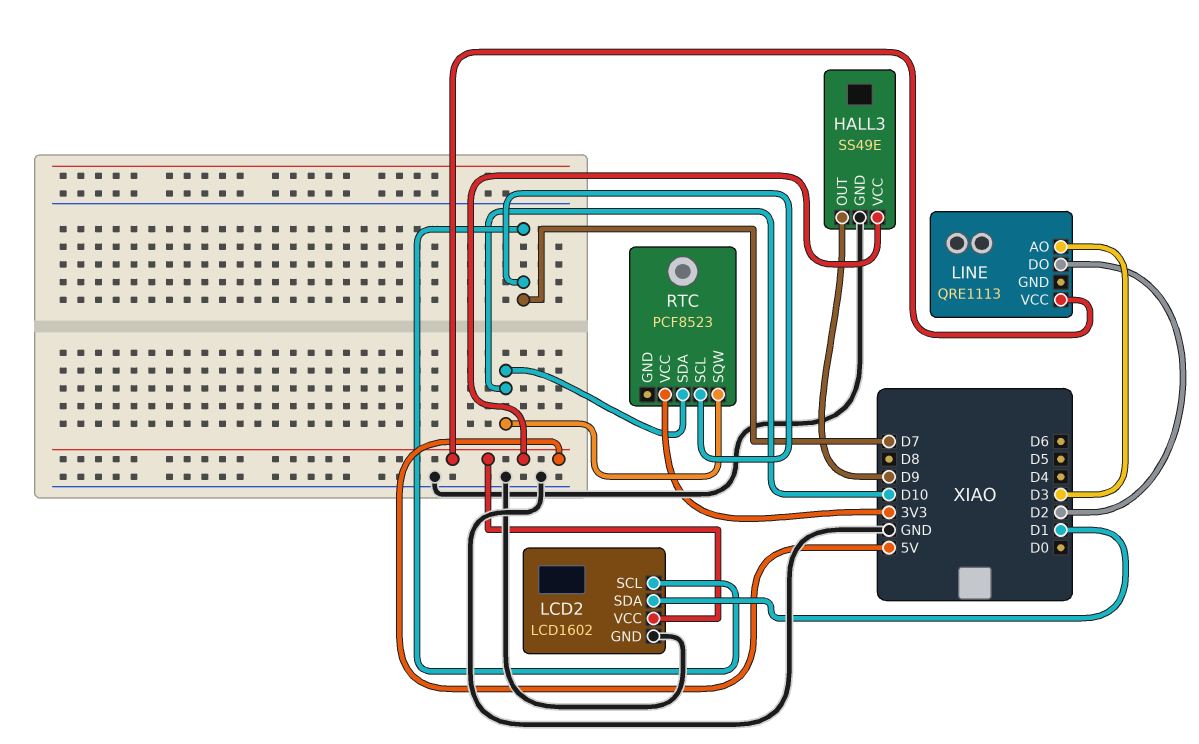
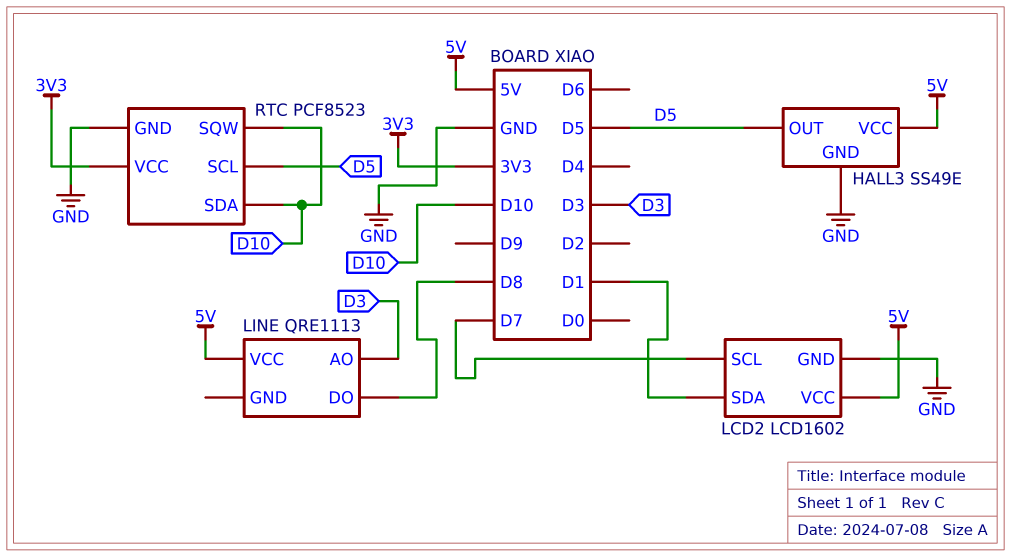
HALL3 pin OUT: D9 -> D5
LINE pin DO: D2 -> D8
RTC pin GND: none -> GND
RTC pin SCL: D7 -> D5

